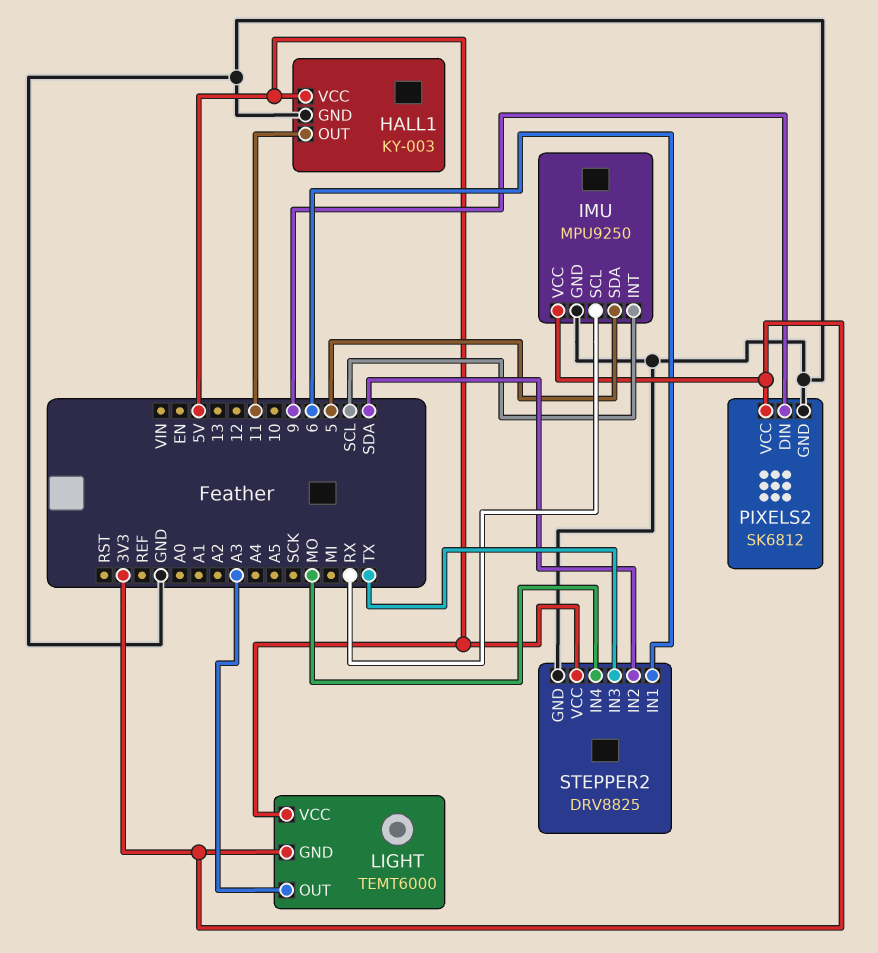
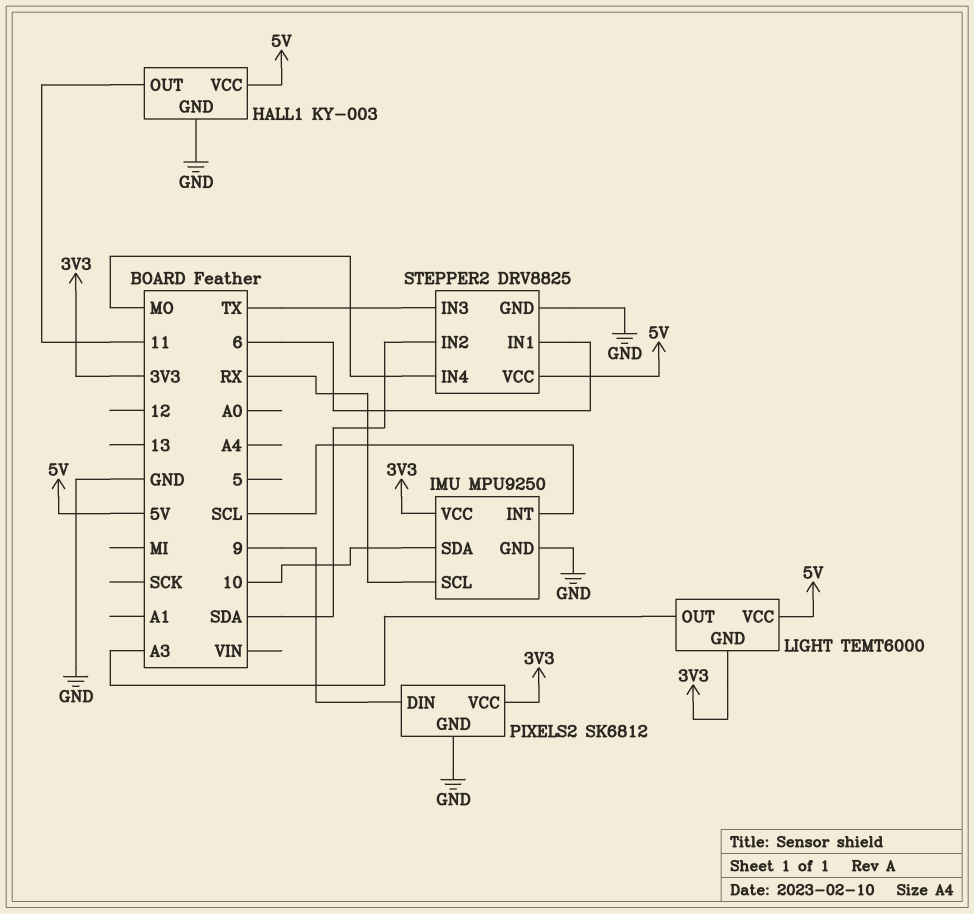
IMU pin SDA: 5 -> 10

